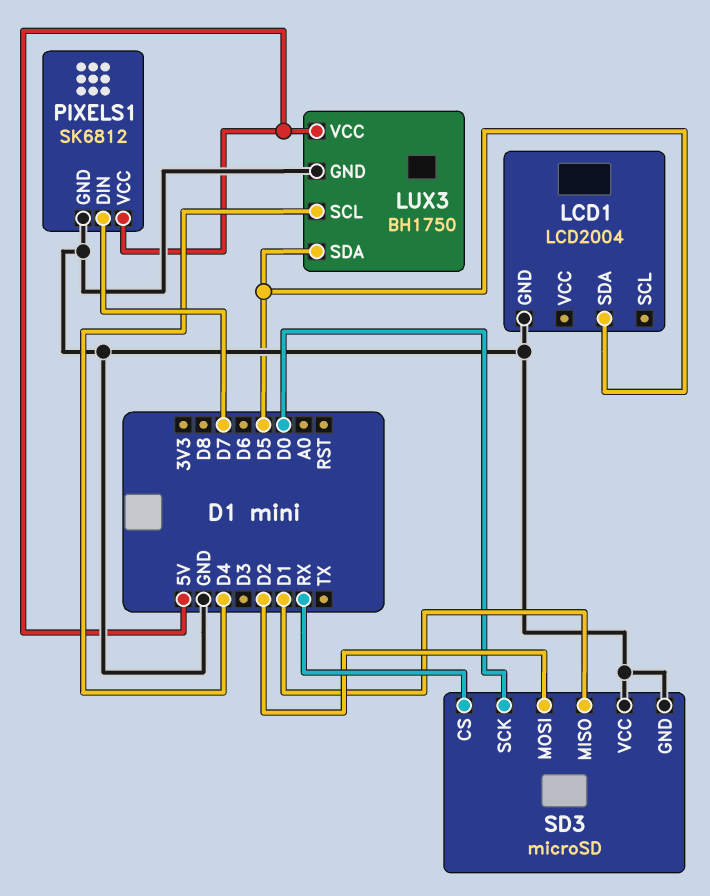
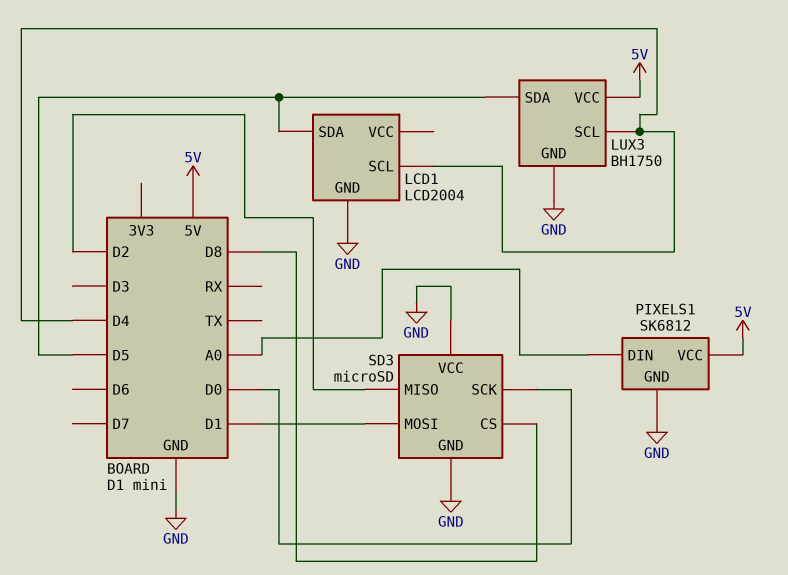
LCD1 pin SCL: none -> D4
PIXELS1 pin DIN: D7 -> A0
SD3 pin CS: RX -> D8
SD3 pin MISO: D1 -> D2
SD3 pin MOSI: D2 -> D1

